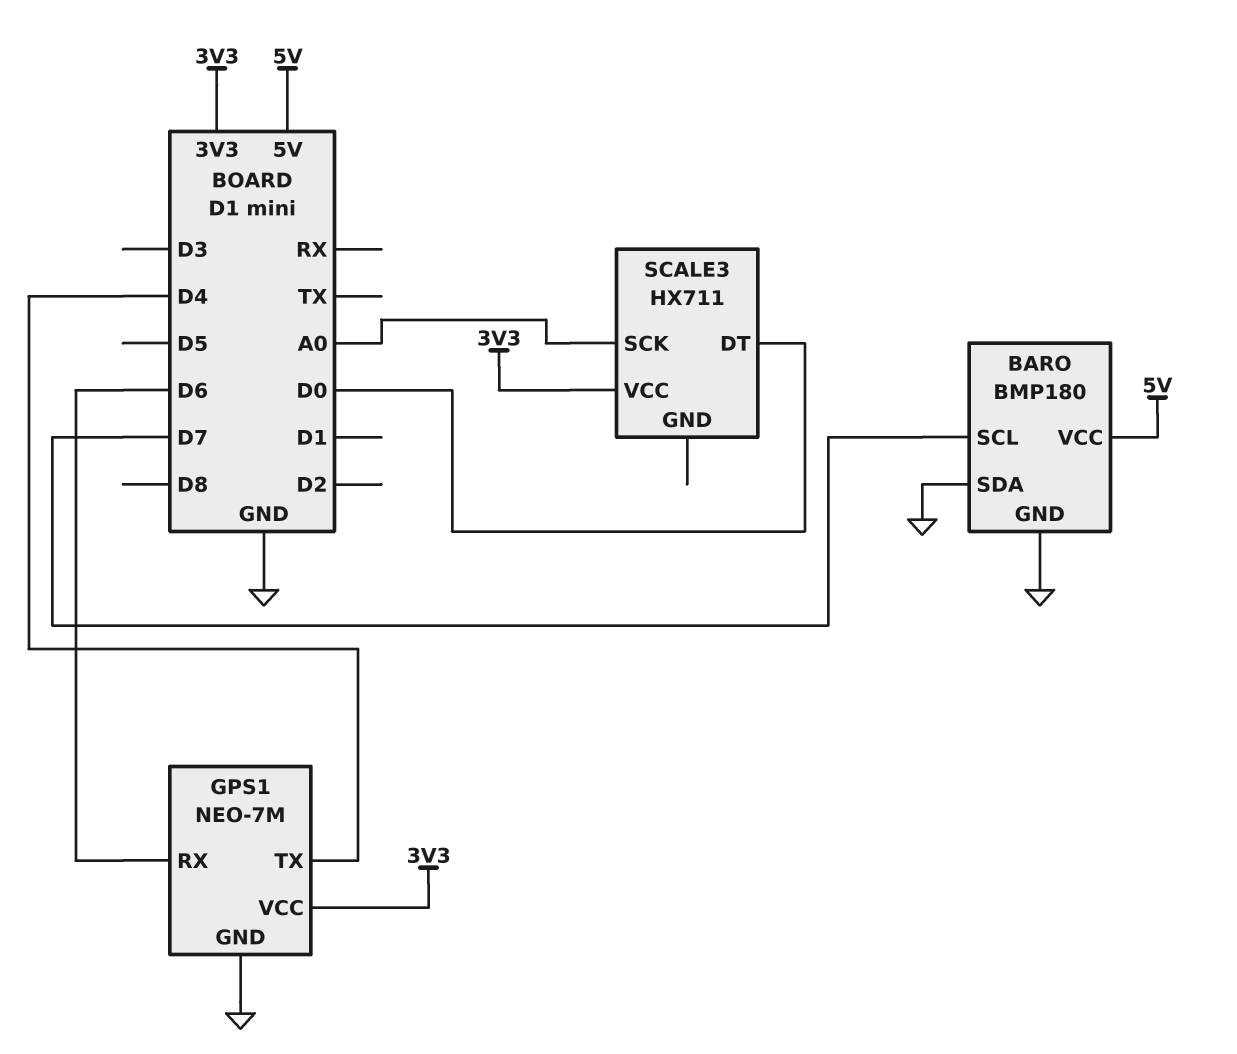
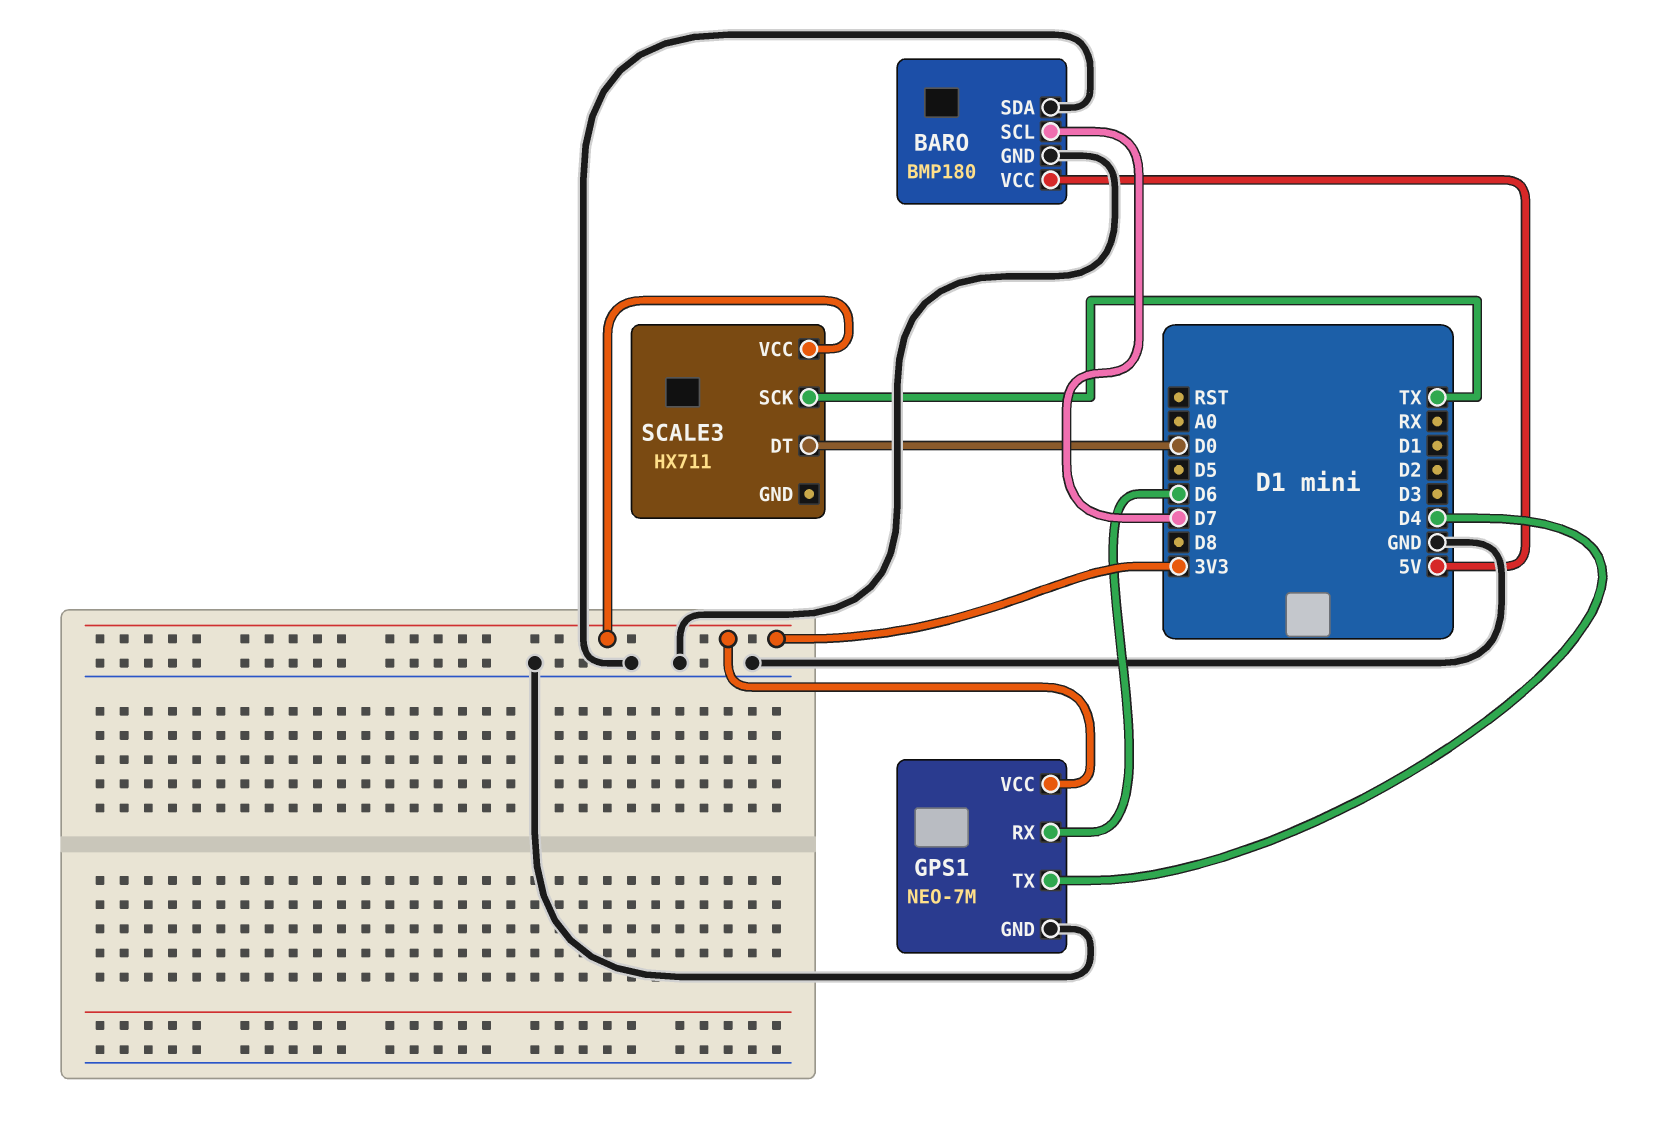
SCALE3 pin SCK: A0 -> TX

